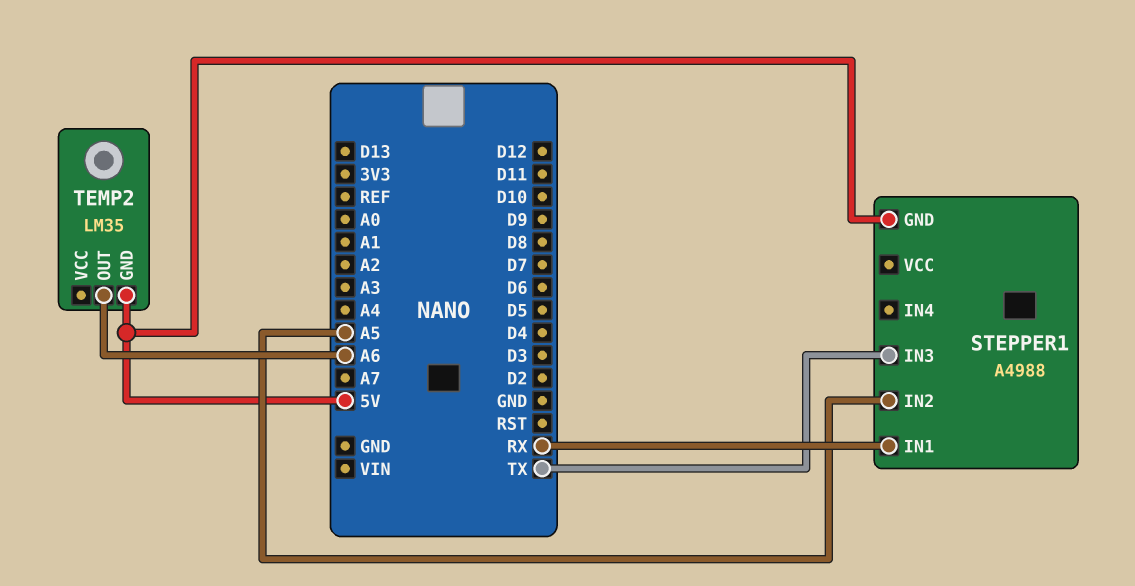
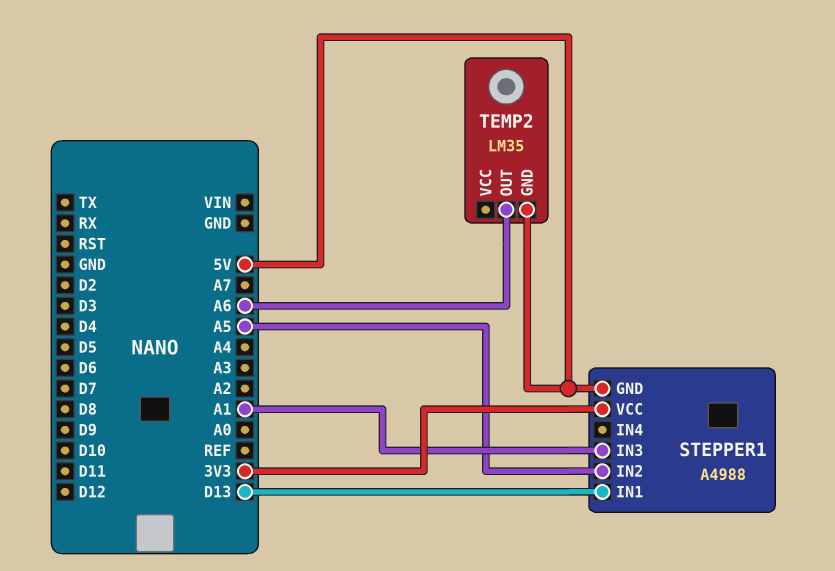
STEPPER1 pin IN1: RX -> D13
STEPPER1 pin IN3: TX -> A1
STEPPER1 pin VCC: none -> 3V3

